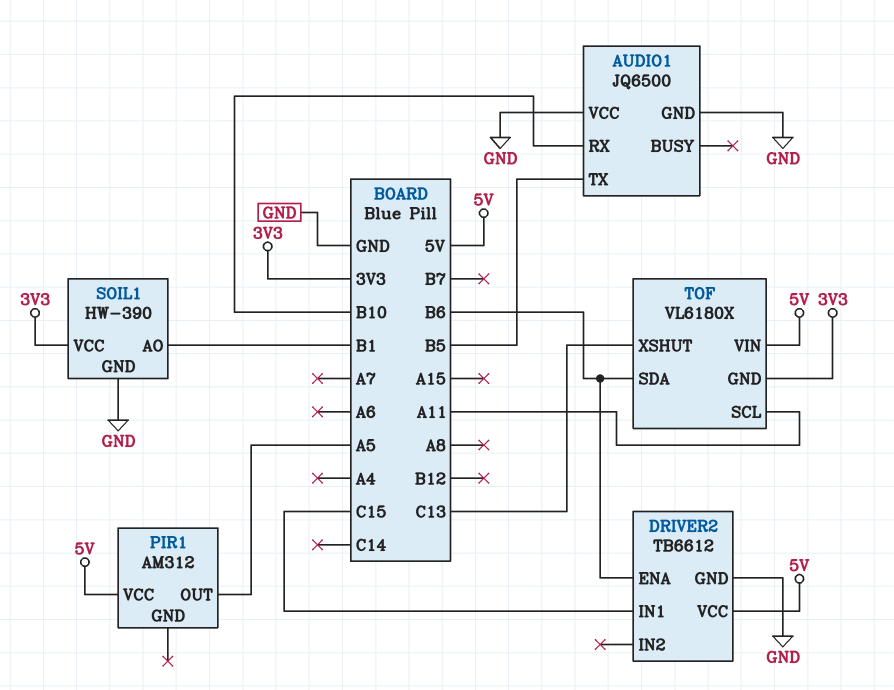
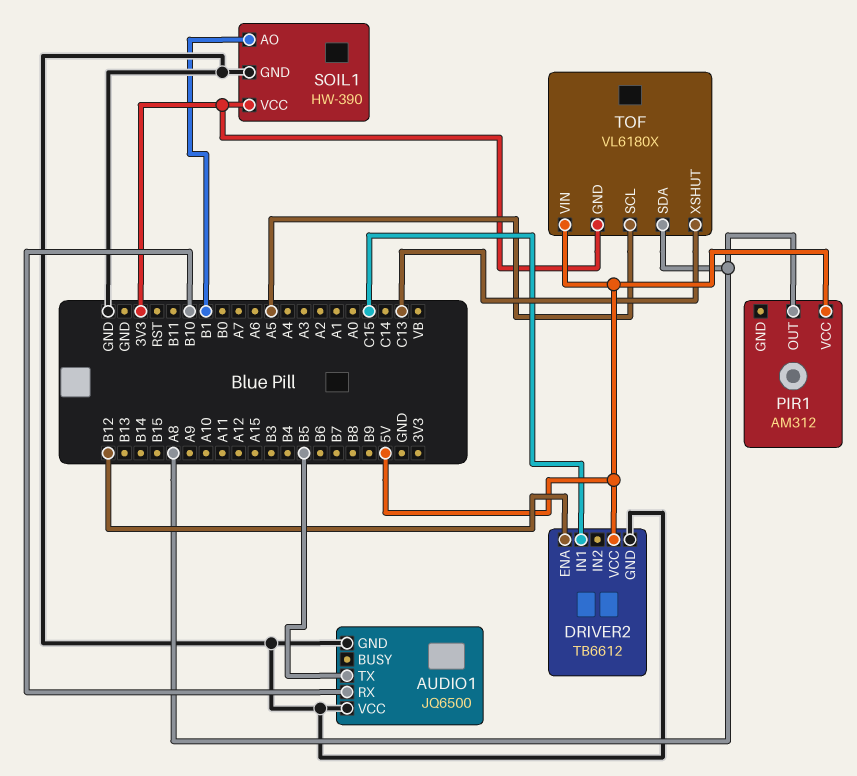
DRIVER2 pin ENA: B6 -> B12
PIR1 pin OUT: A5 -> A8
TOF pin SCL: A11 -> A5
TOF pin SDA: B6 -> A8

